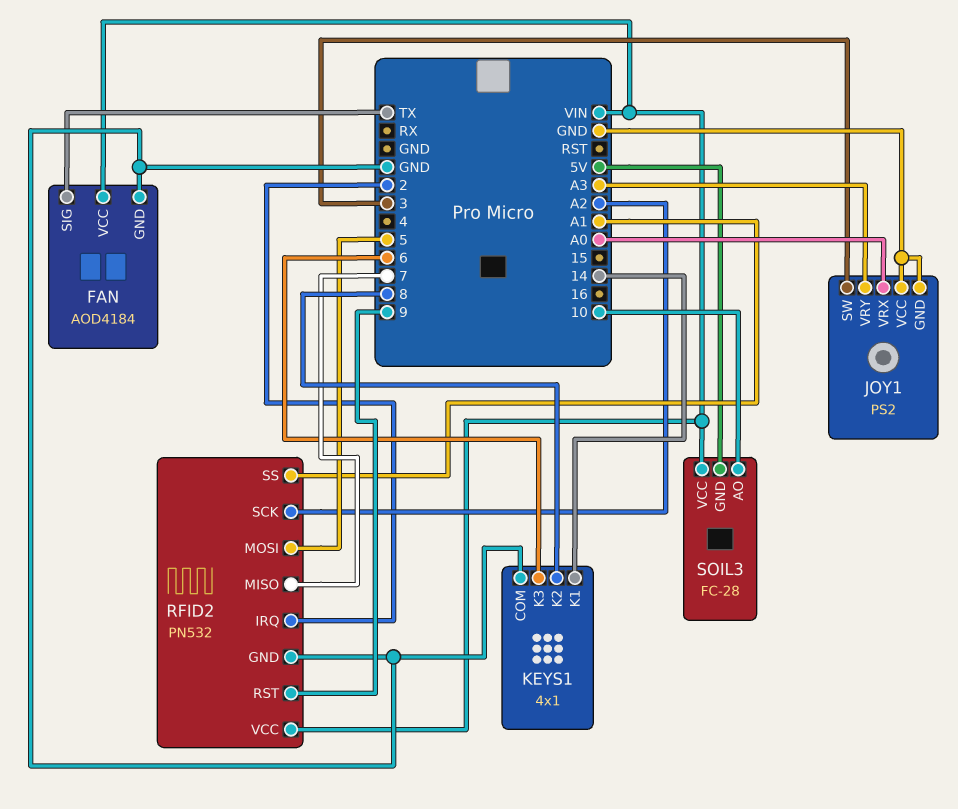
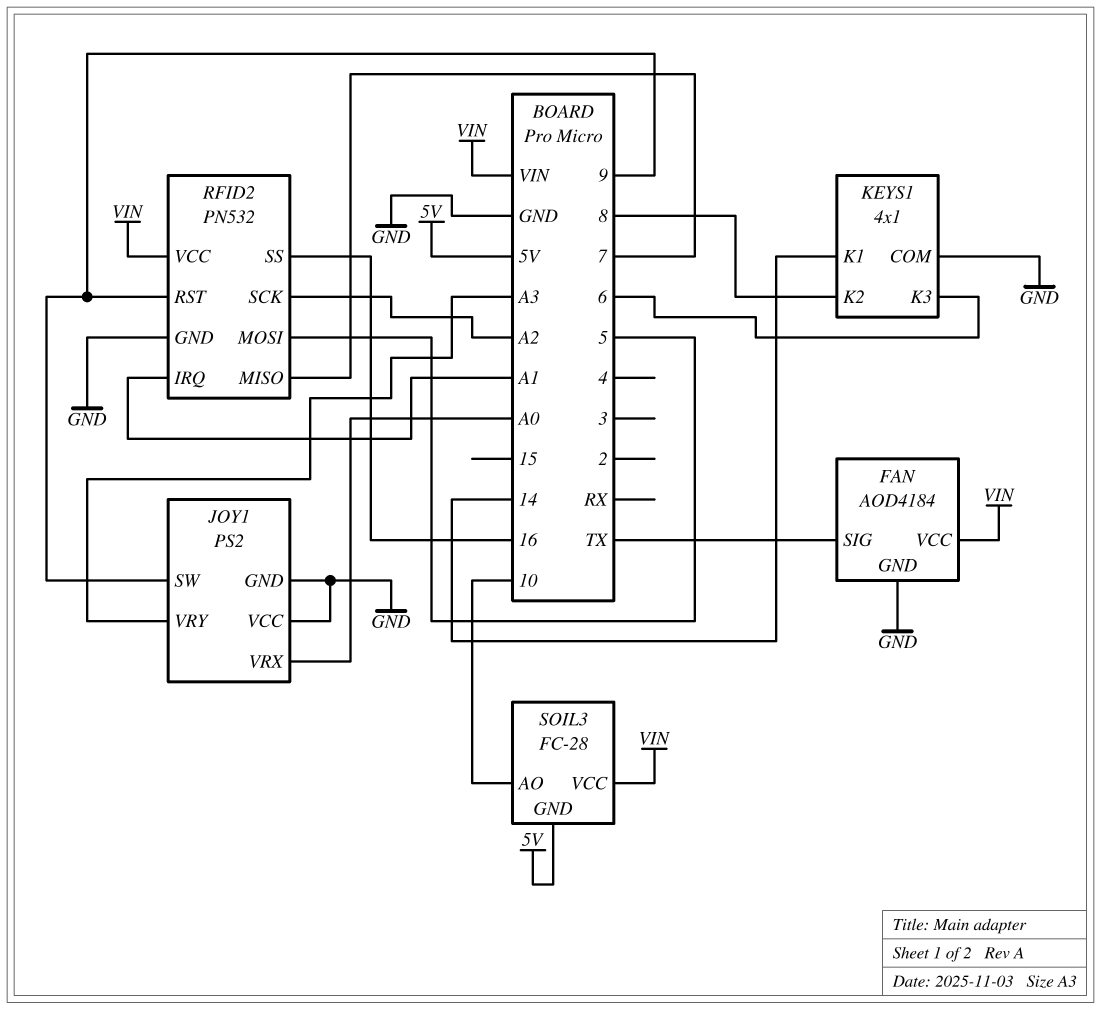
JOY1 pin SW: 3 -> 9
RFID2 pin IRQ: 2 -> A1
RFID2 pin SS: A1 -> 16

